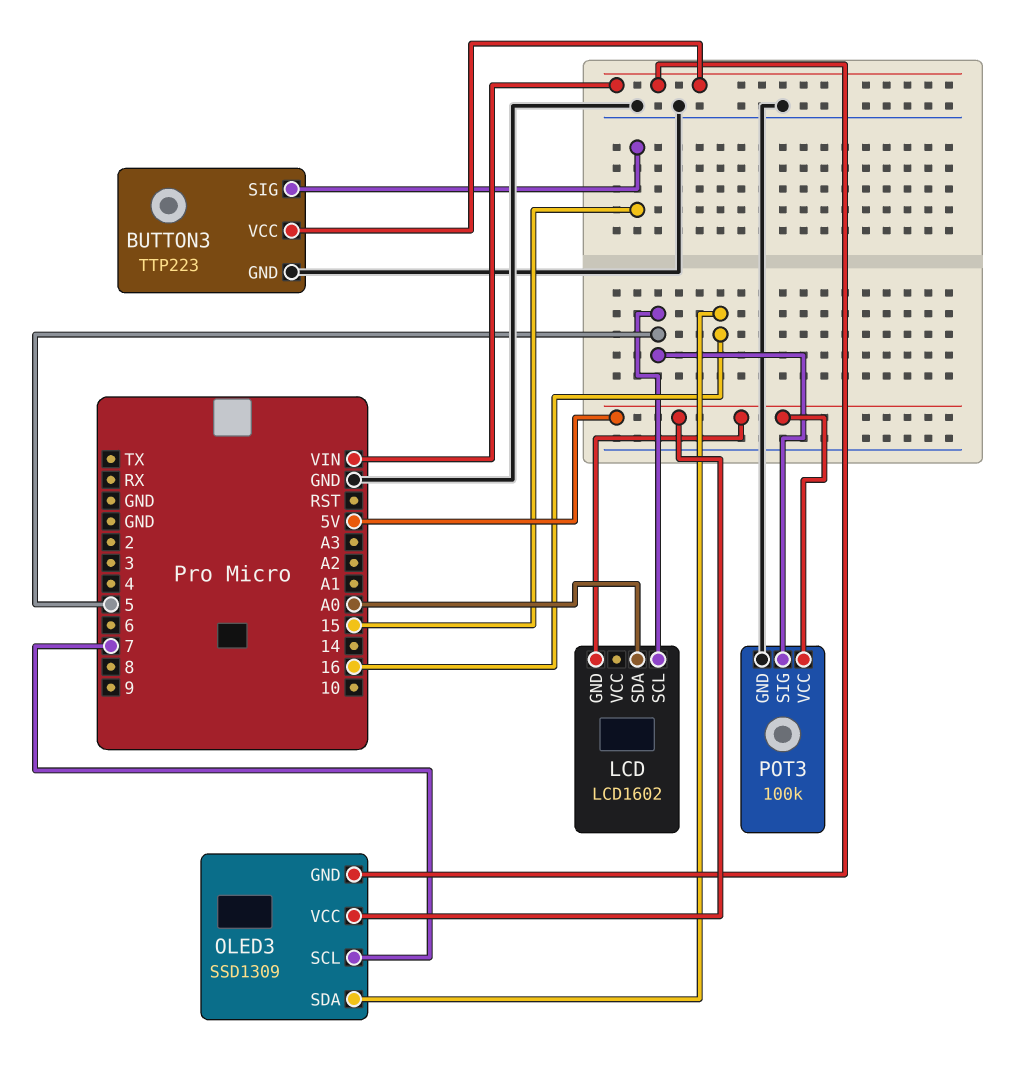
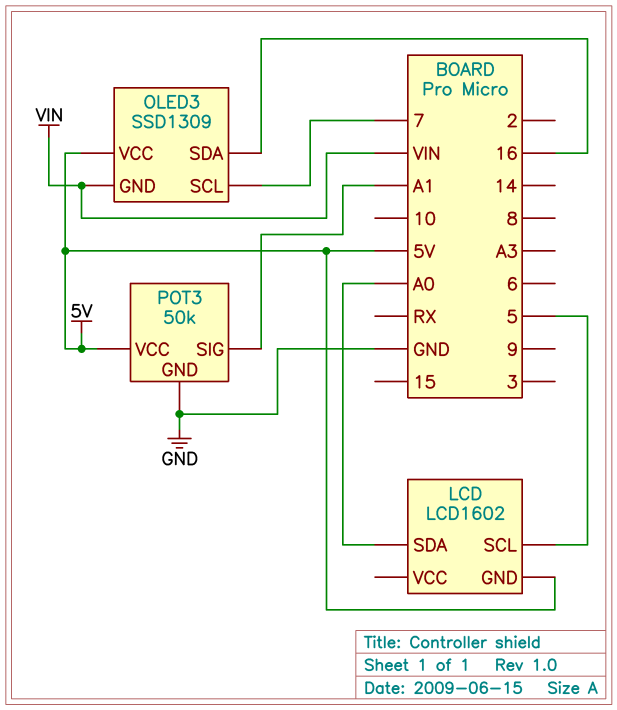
BUTTON3: TTP223 -> none
BUTTON3 pin GND: GND -> none
BUTTON3 pin SIG: 15 -> none
BUTTON3 pin VCC: VIN -> none
POT3: 100k -> 50k
POT3 pin SIG: 5 -> A1

